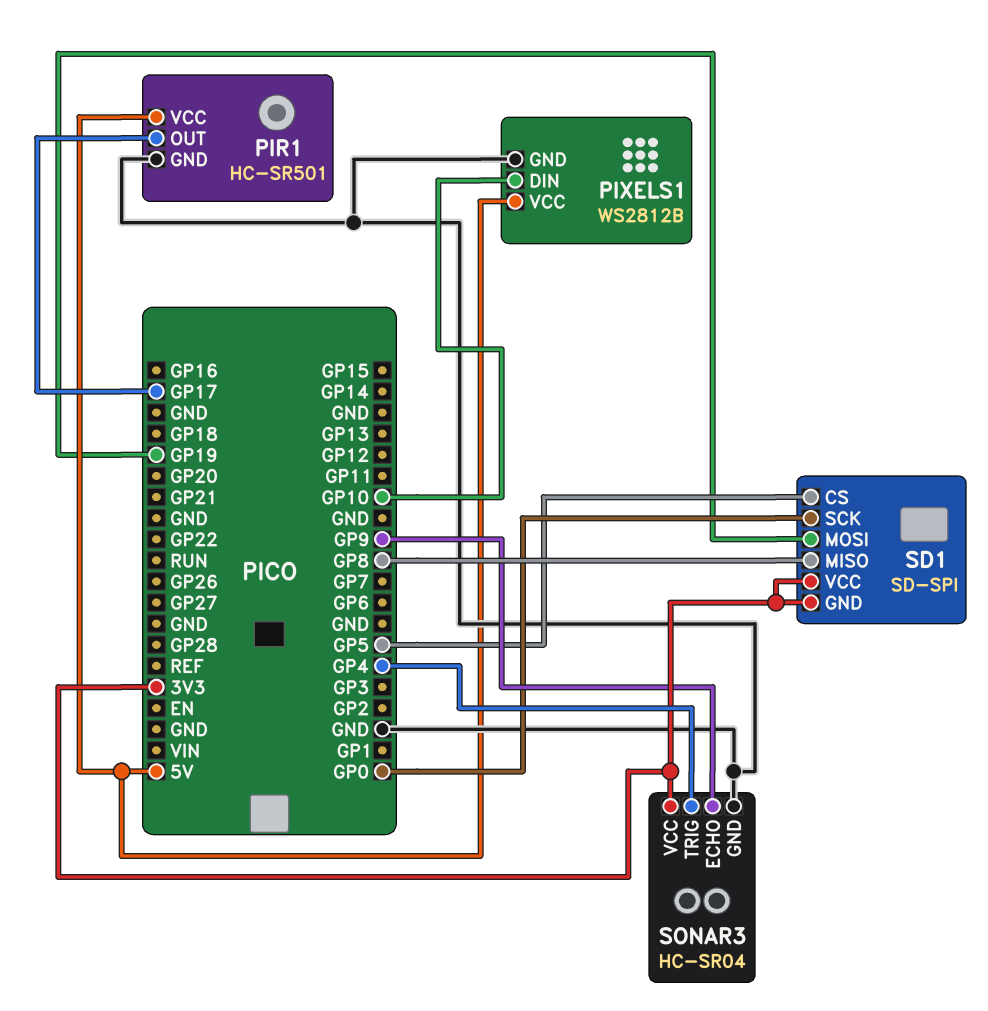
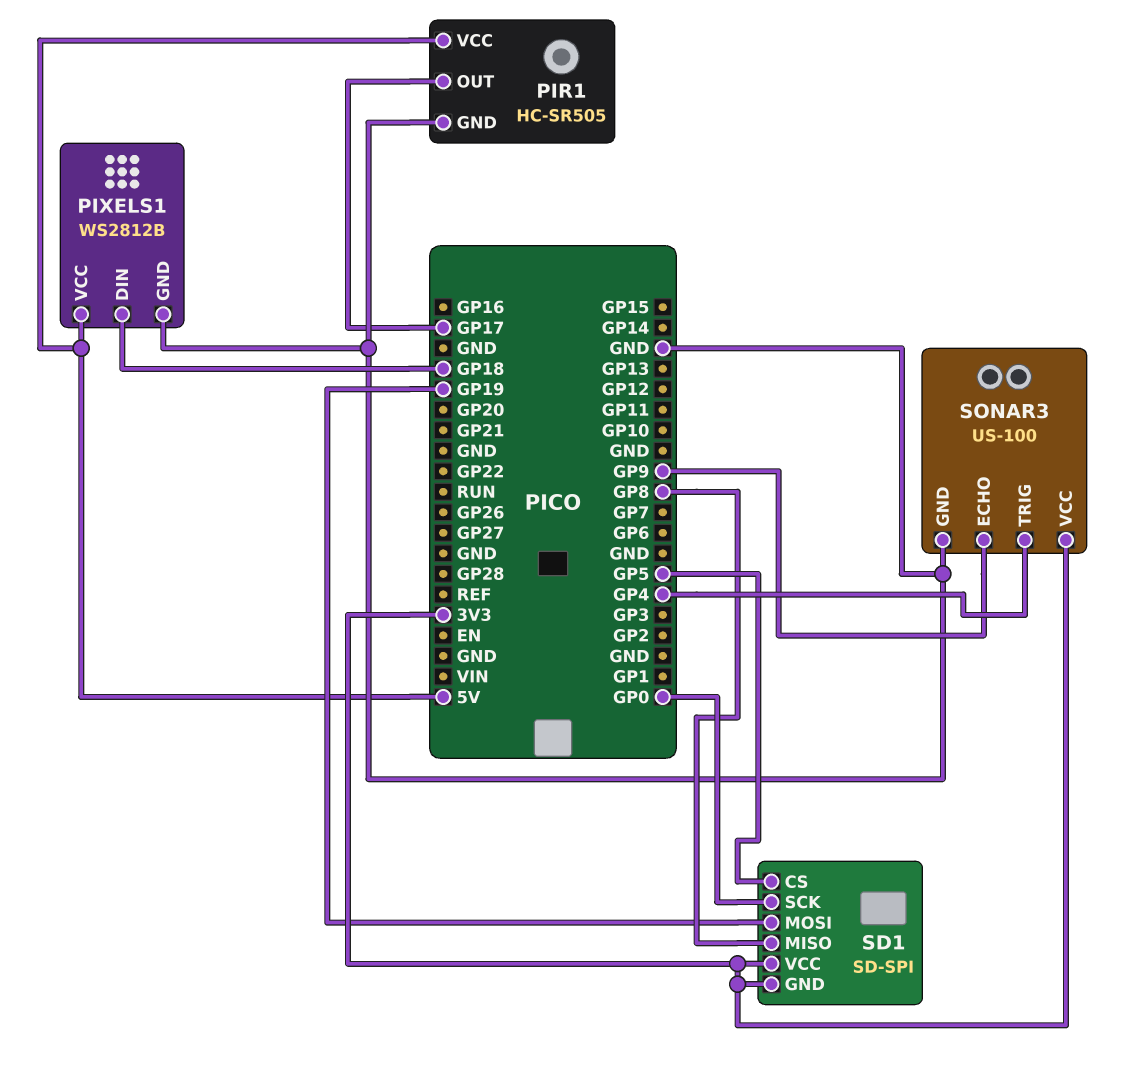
PIR1: HC-SR501 -> HC-SR505
PIXELS1 pin DIN: GP10 -> GP18
SONAR3: HC-SR04 -> US-100

